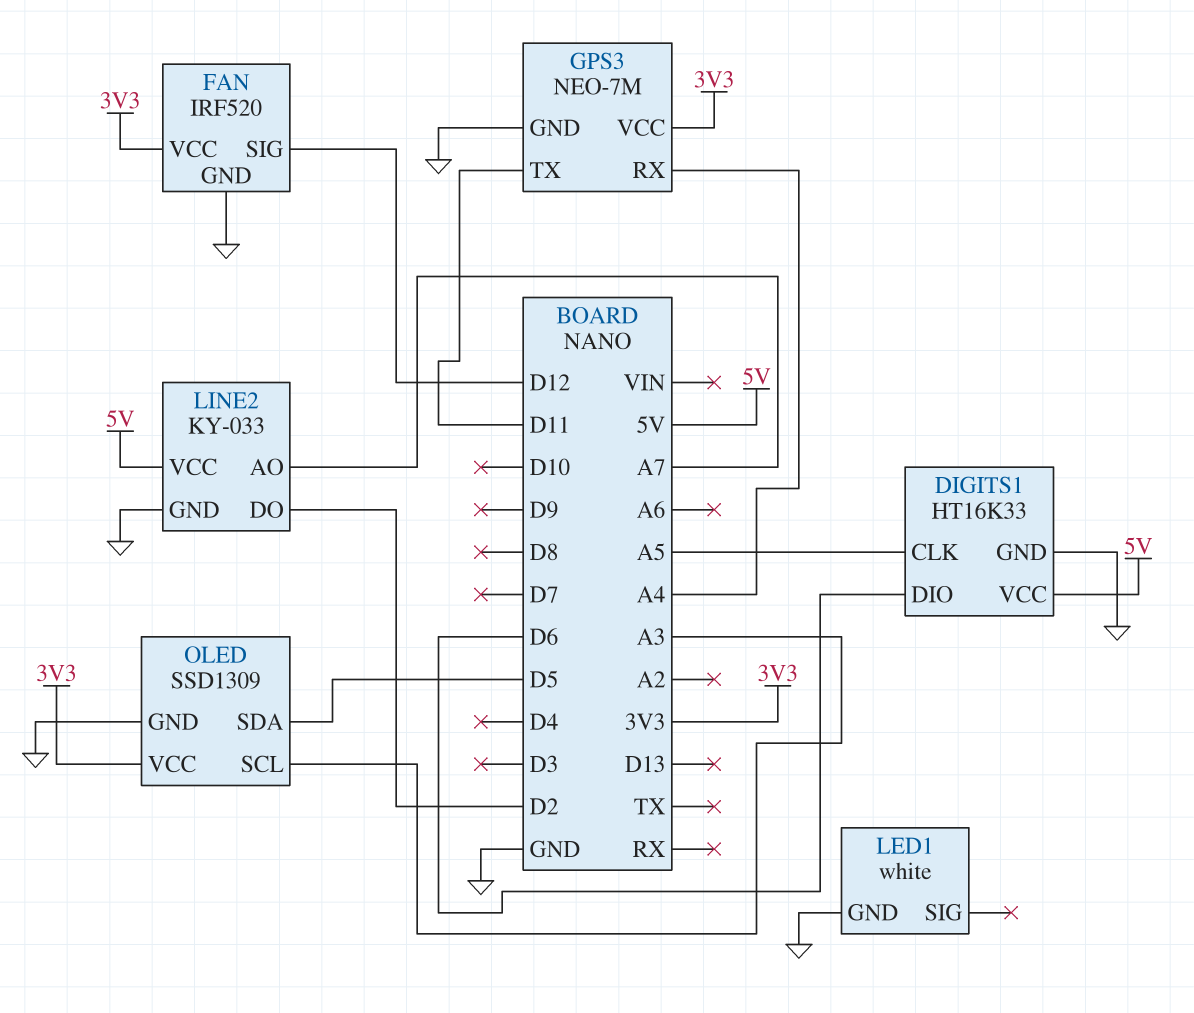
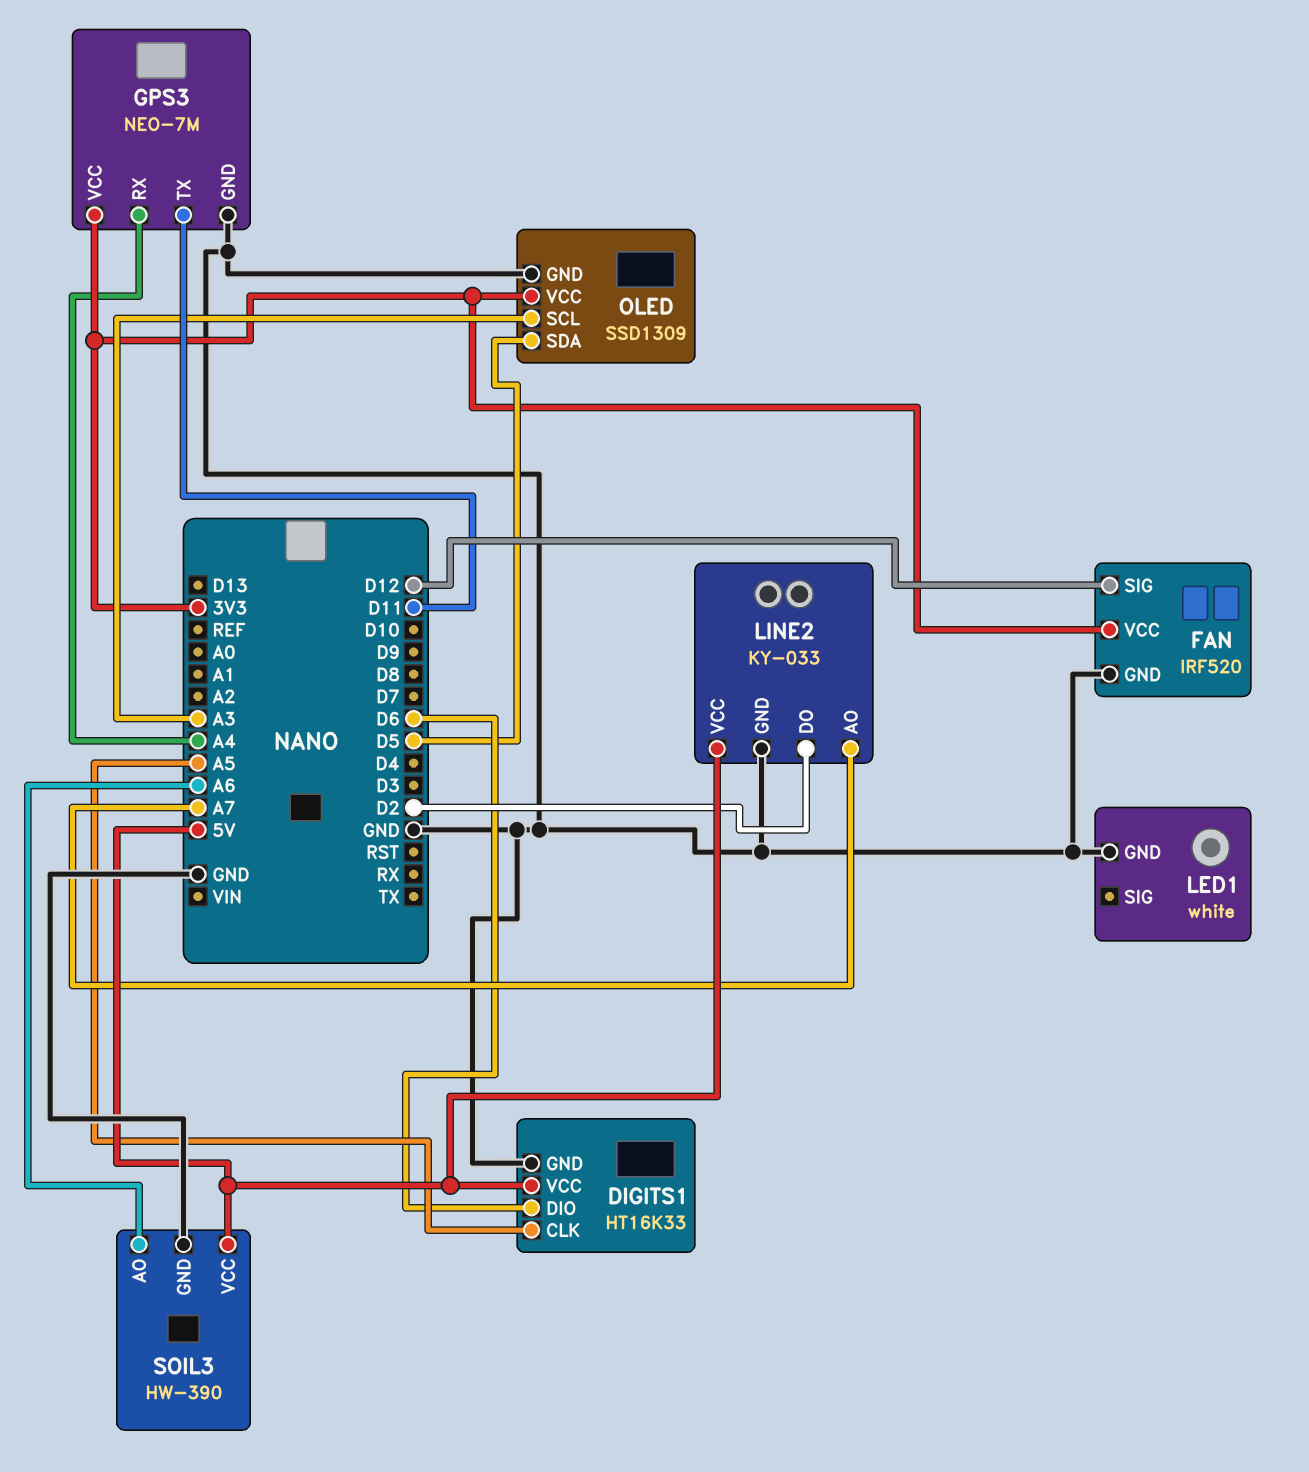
SOIL3: none -> HW-390
SOIL3 pin AO: none -> A6
SOIL3 pin GND: none -> GND
SOIL3 pin VCC: none -> 5V

